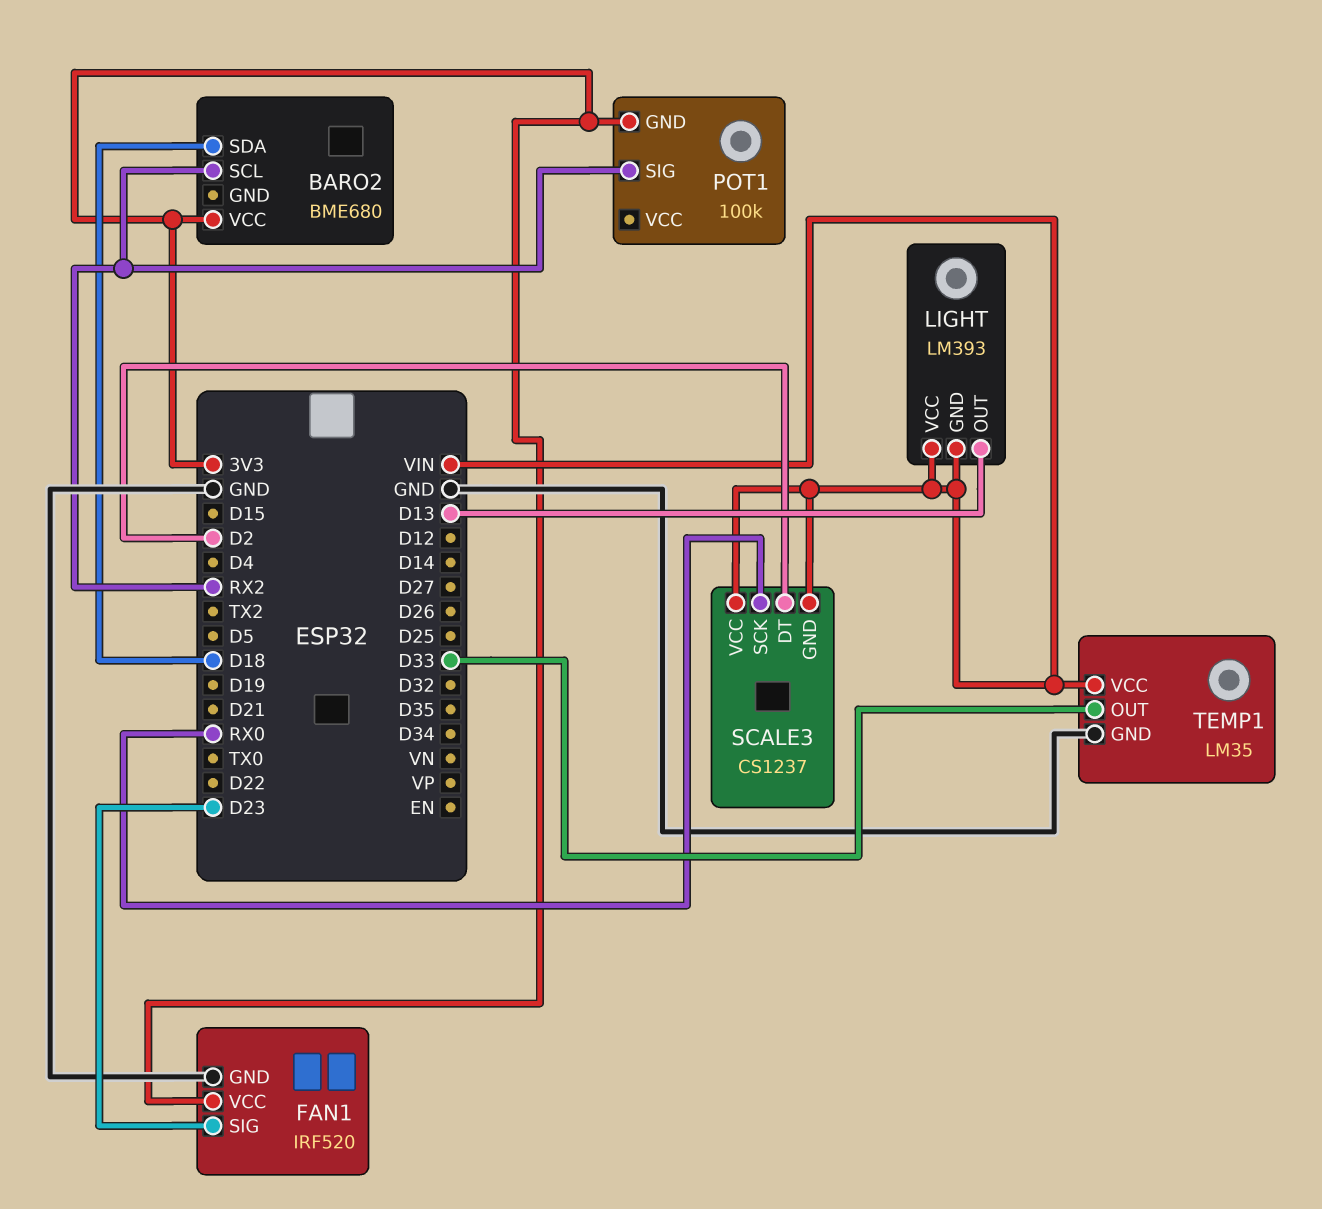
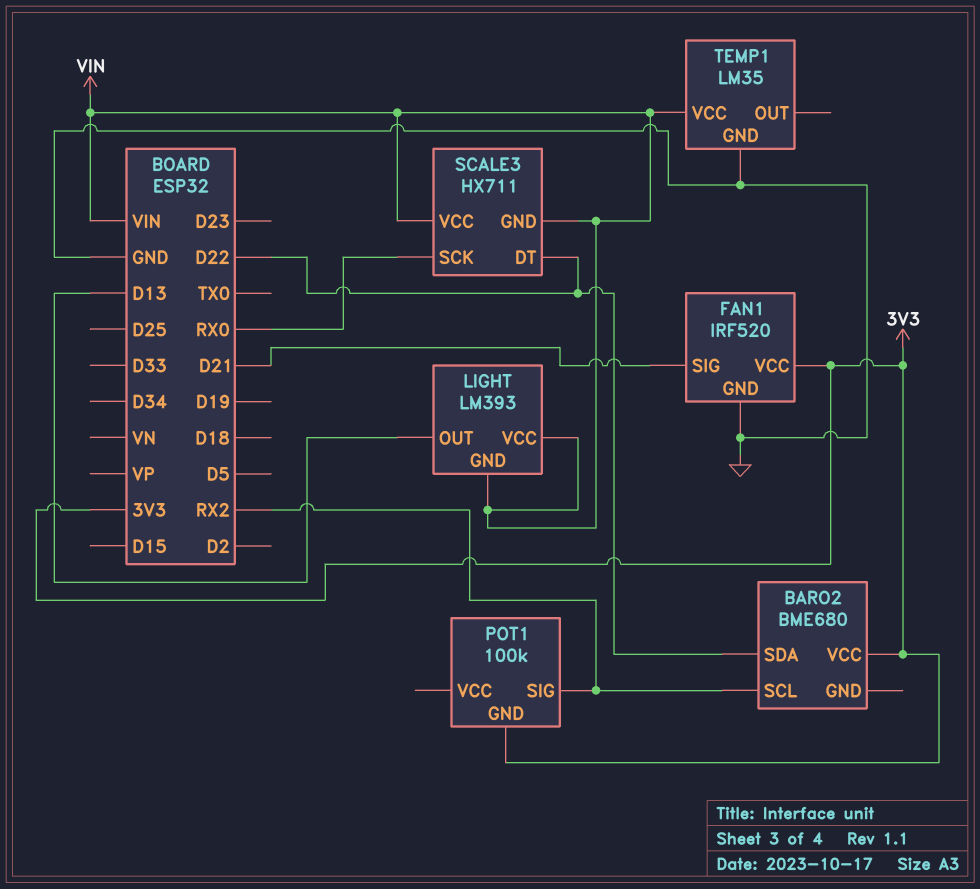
BARO2 pin SDA: D18 -> D22
FAN1 pin SIG: D23 -> D21
SCALE3: CS1237 -> HX711
SCALE3 pin DT: D2 -> D22
TEMP1 pin OUT: D33 -> none

